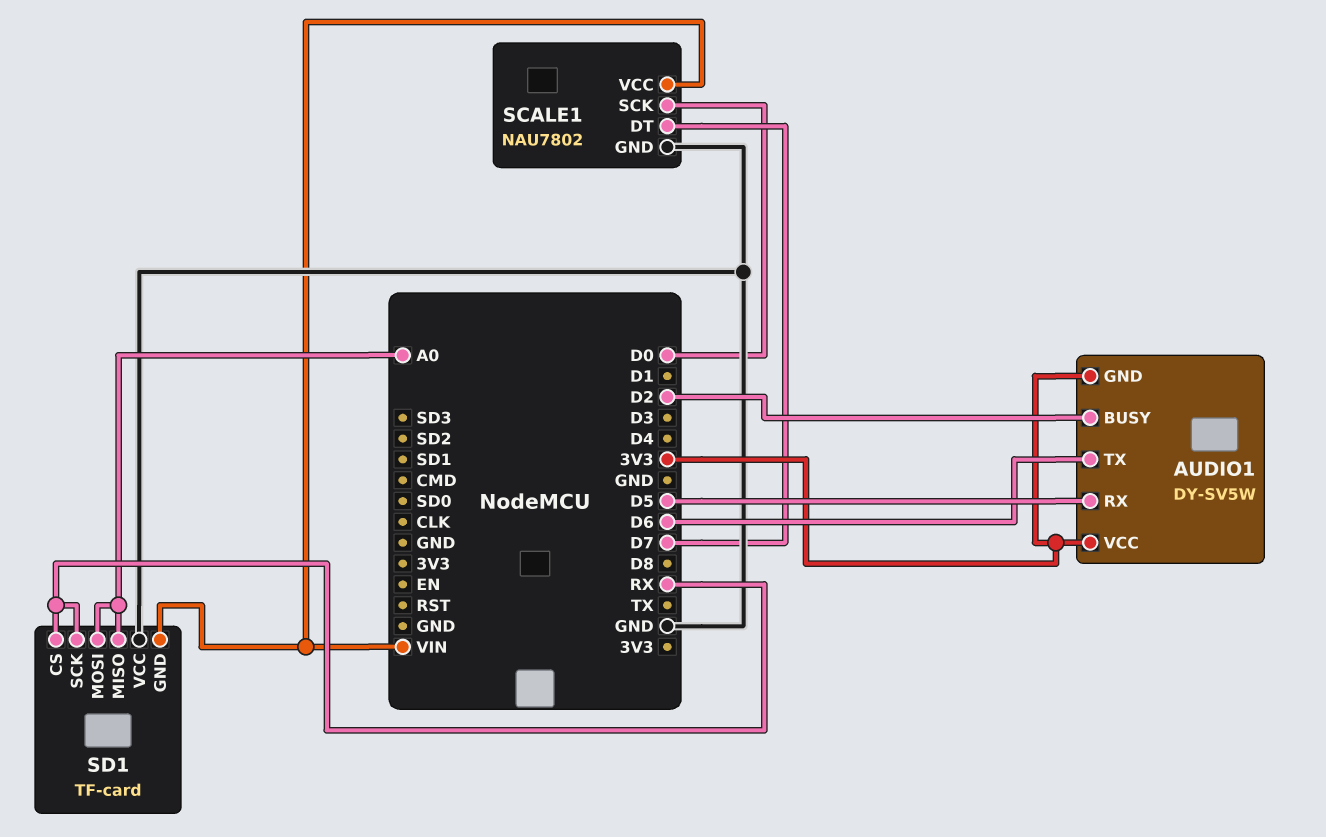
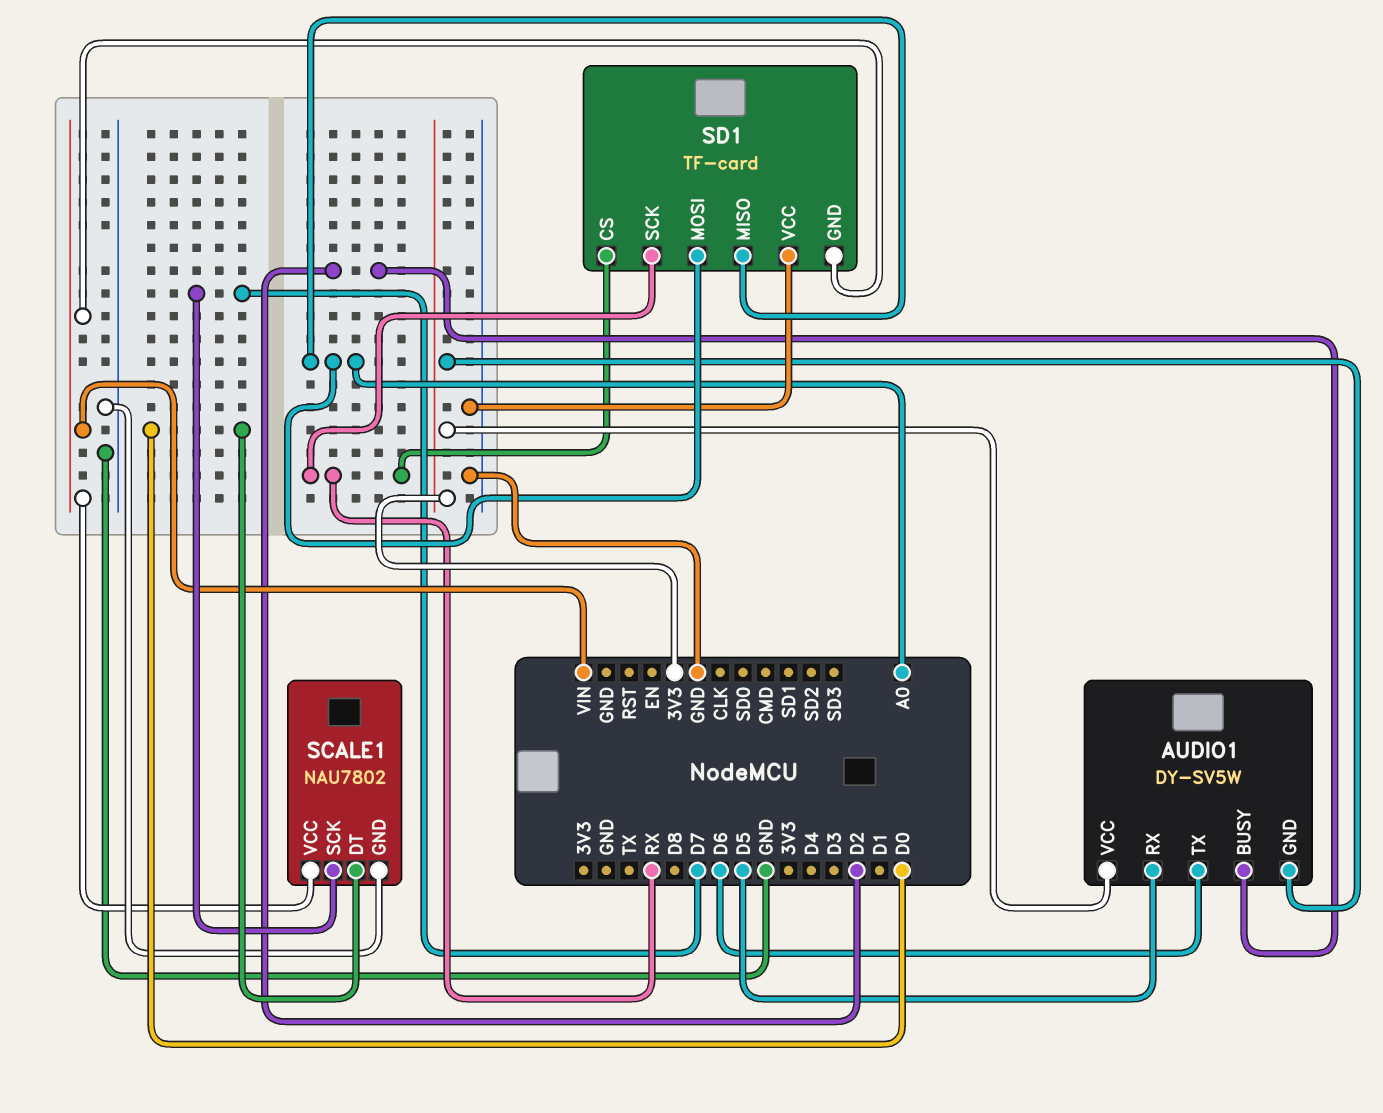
SCALE1 pin DT: D7 -> D0
SCALE1 pin SCK: D0 -> D7

